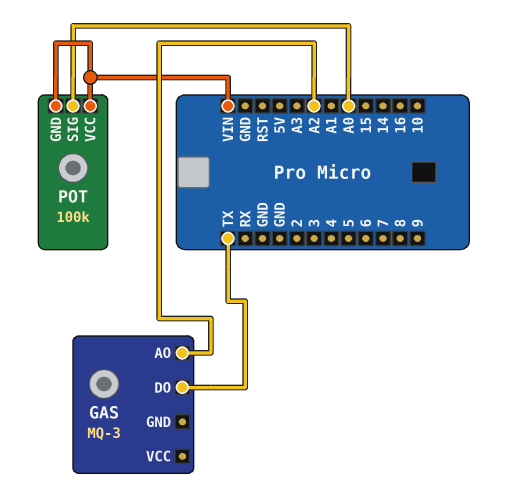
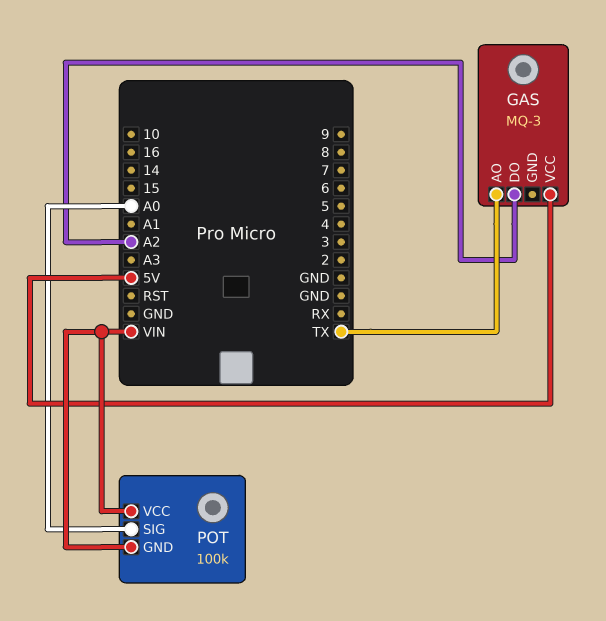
GAS pin AO: A2 -> TX
GAS pin DO: TX -> A2
GAS pin VCC: none -> 5V

